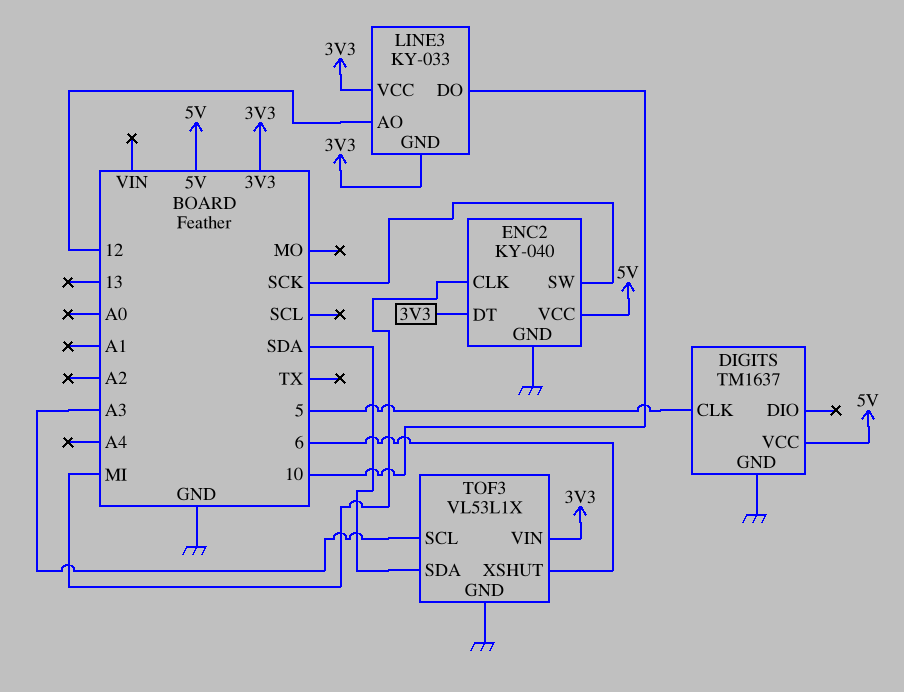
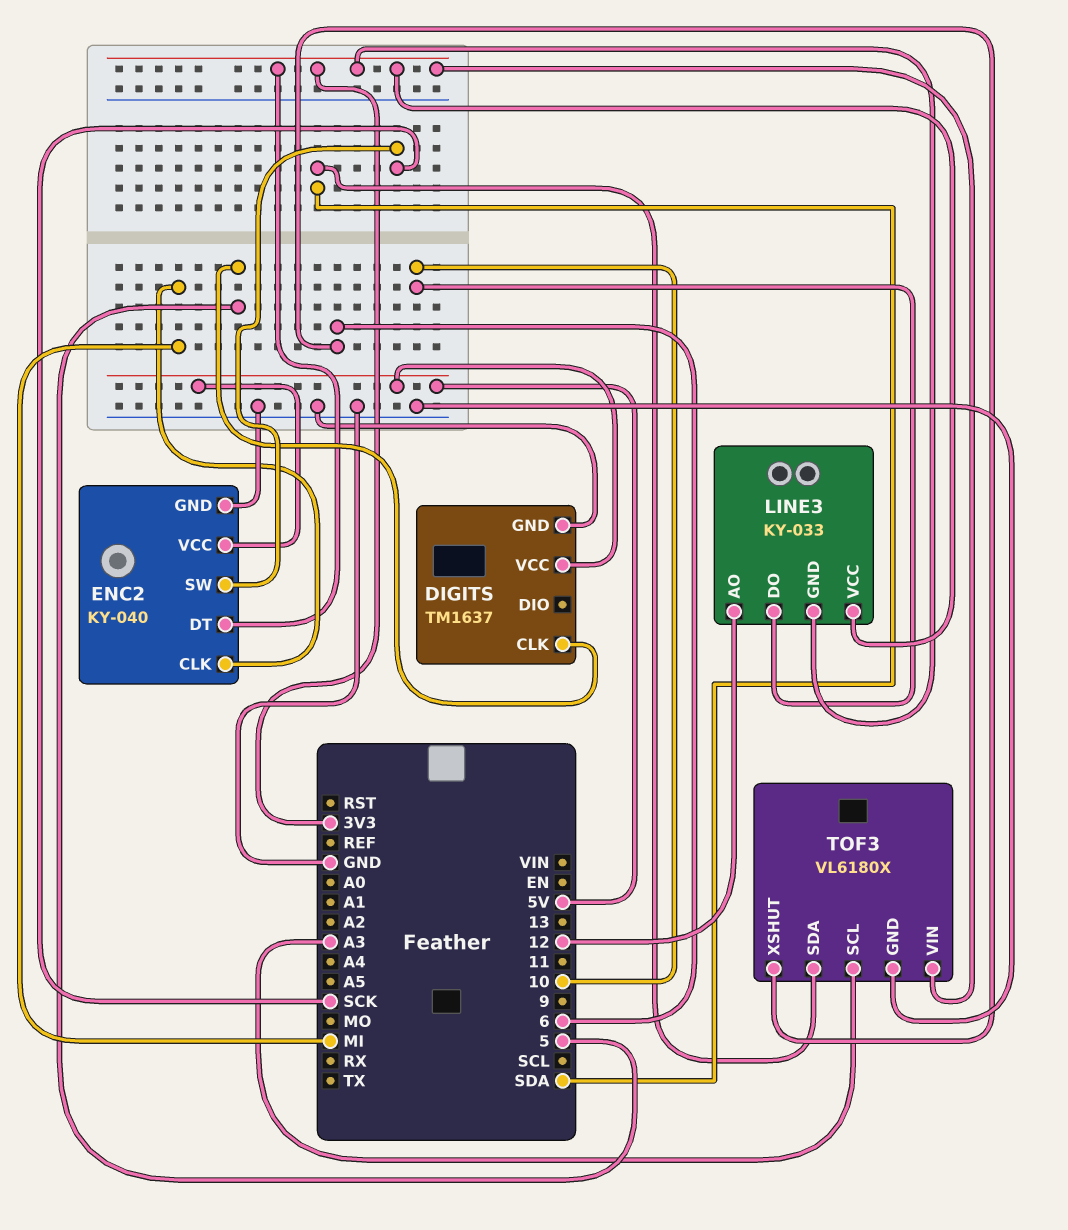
TOF3: VL53L1X -> VL6180X

